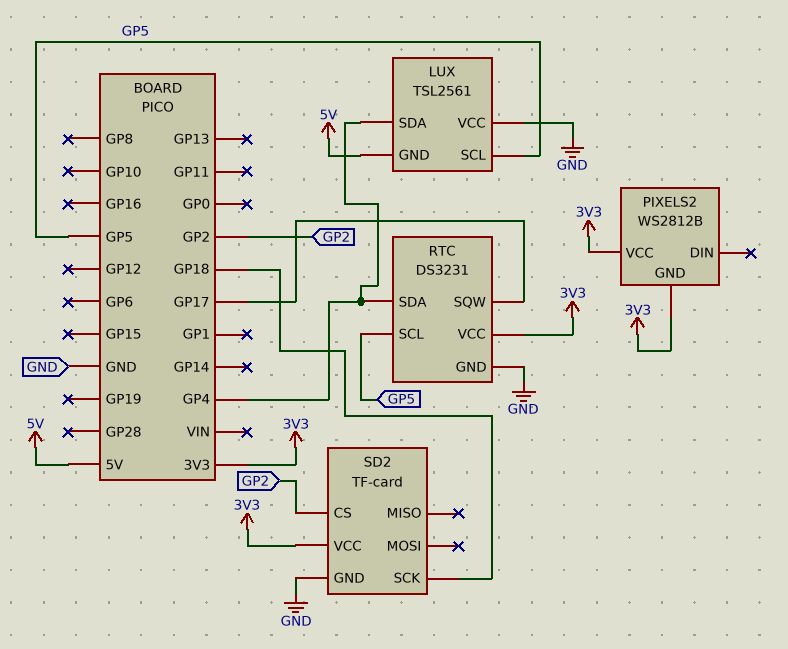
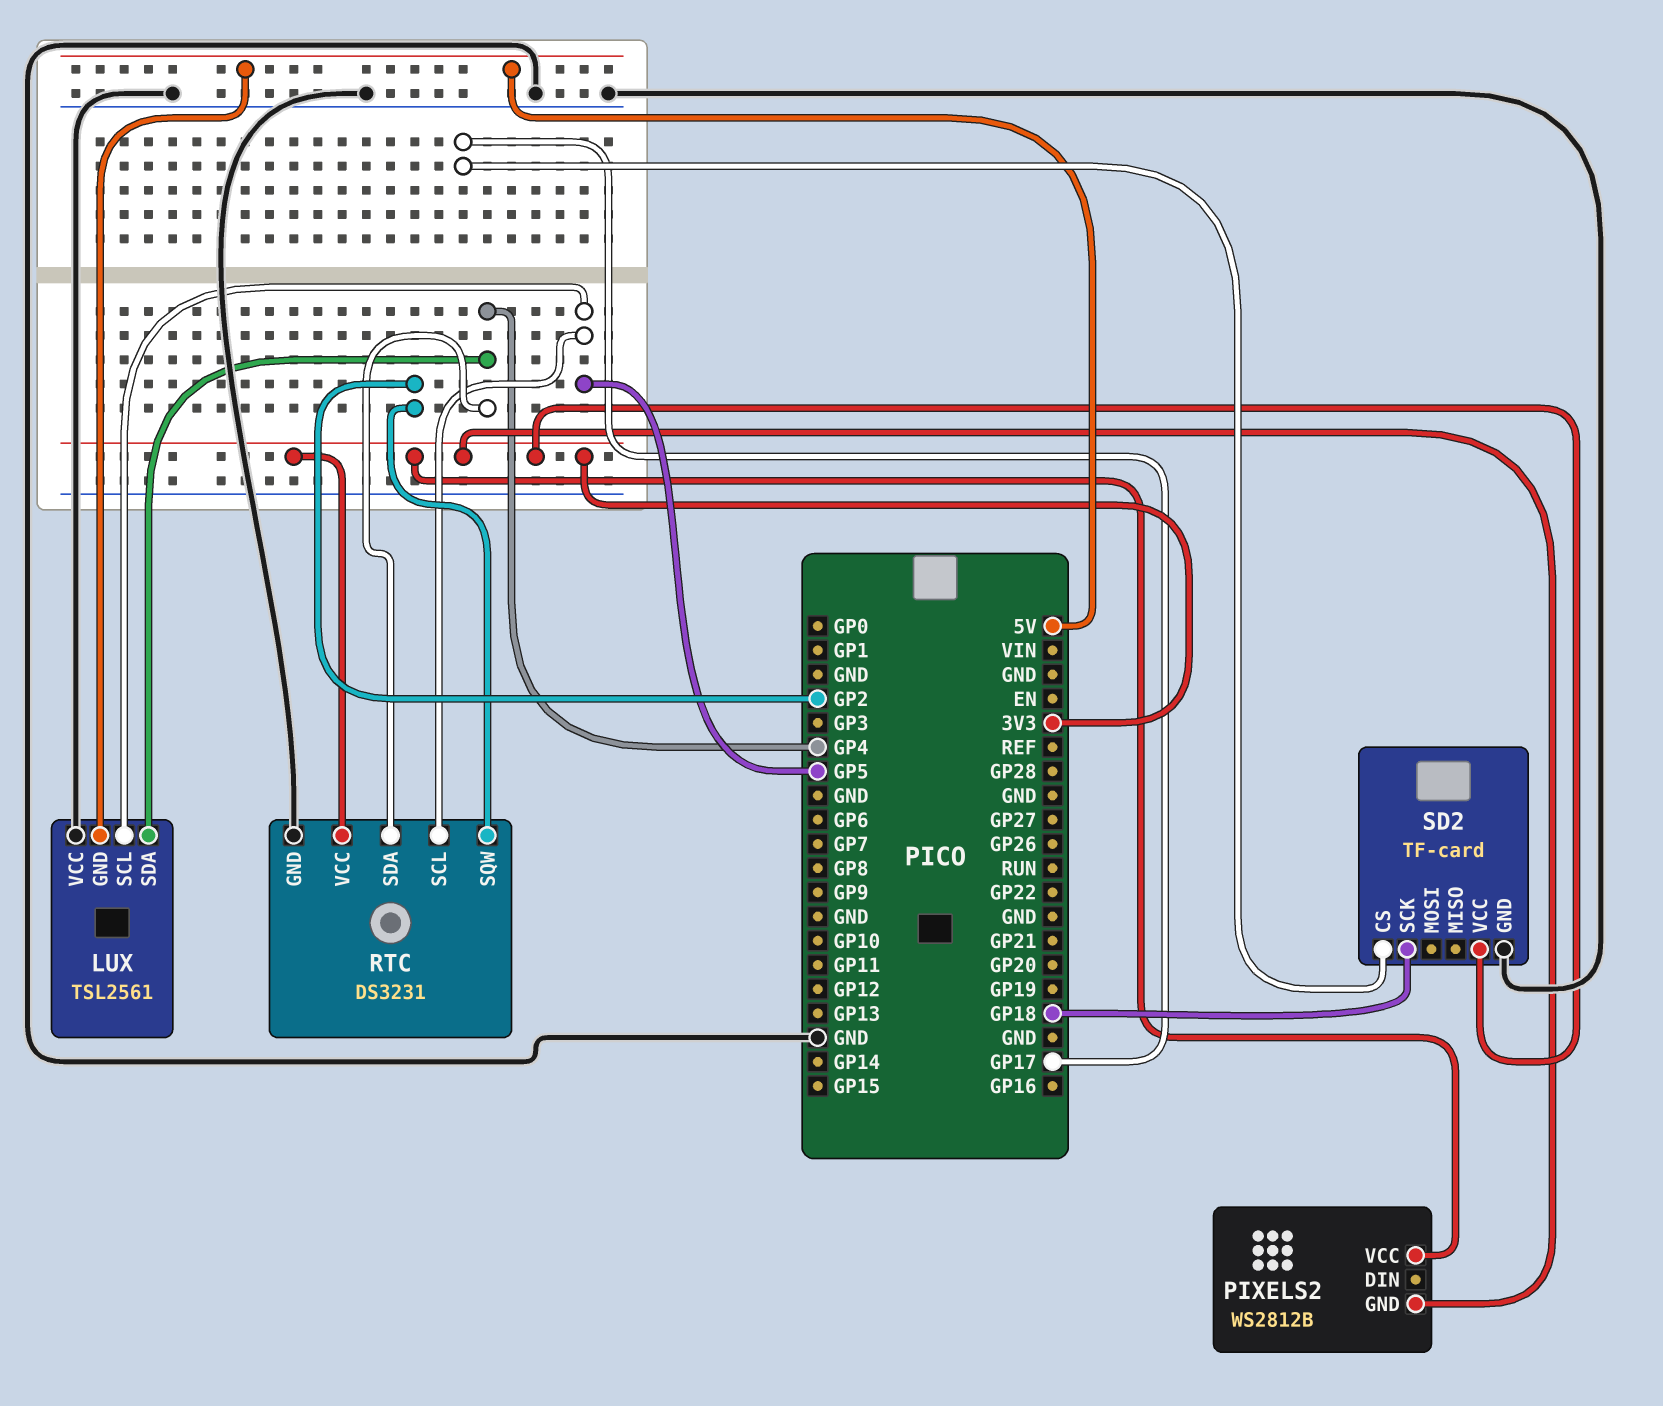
RTC pin SQW: GP17 -> GP2
SD2 pin CS: GP2 -> GP17

